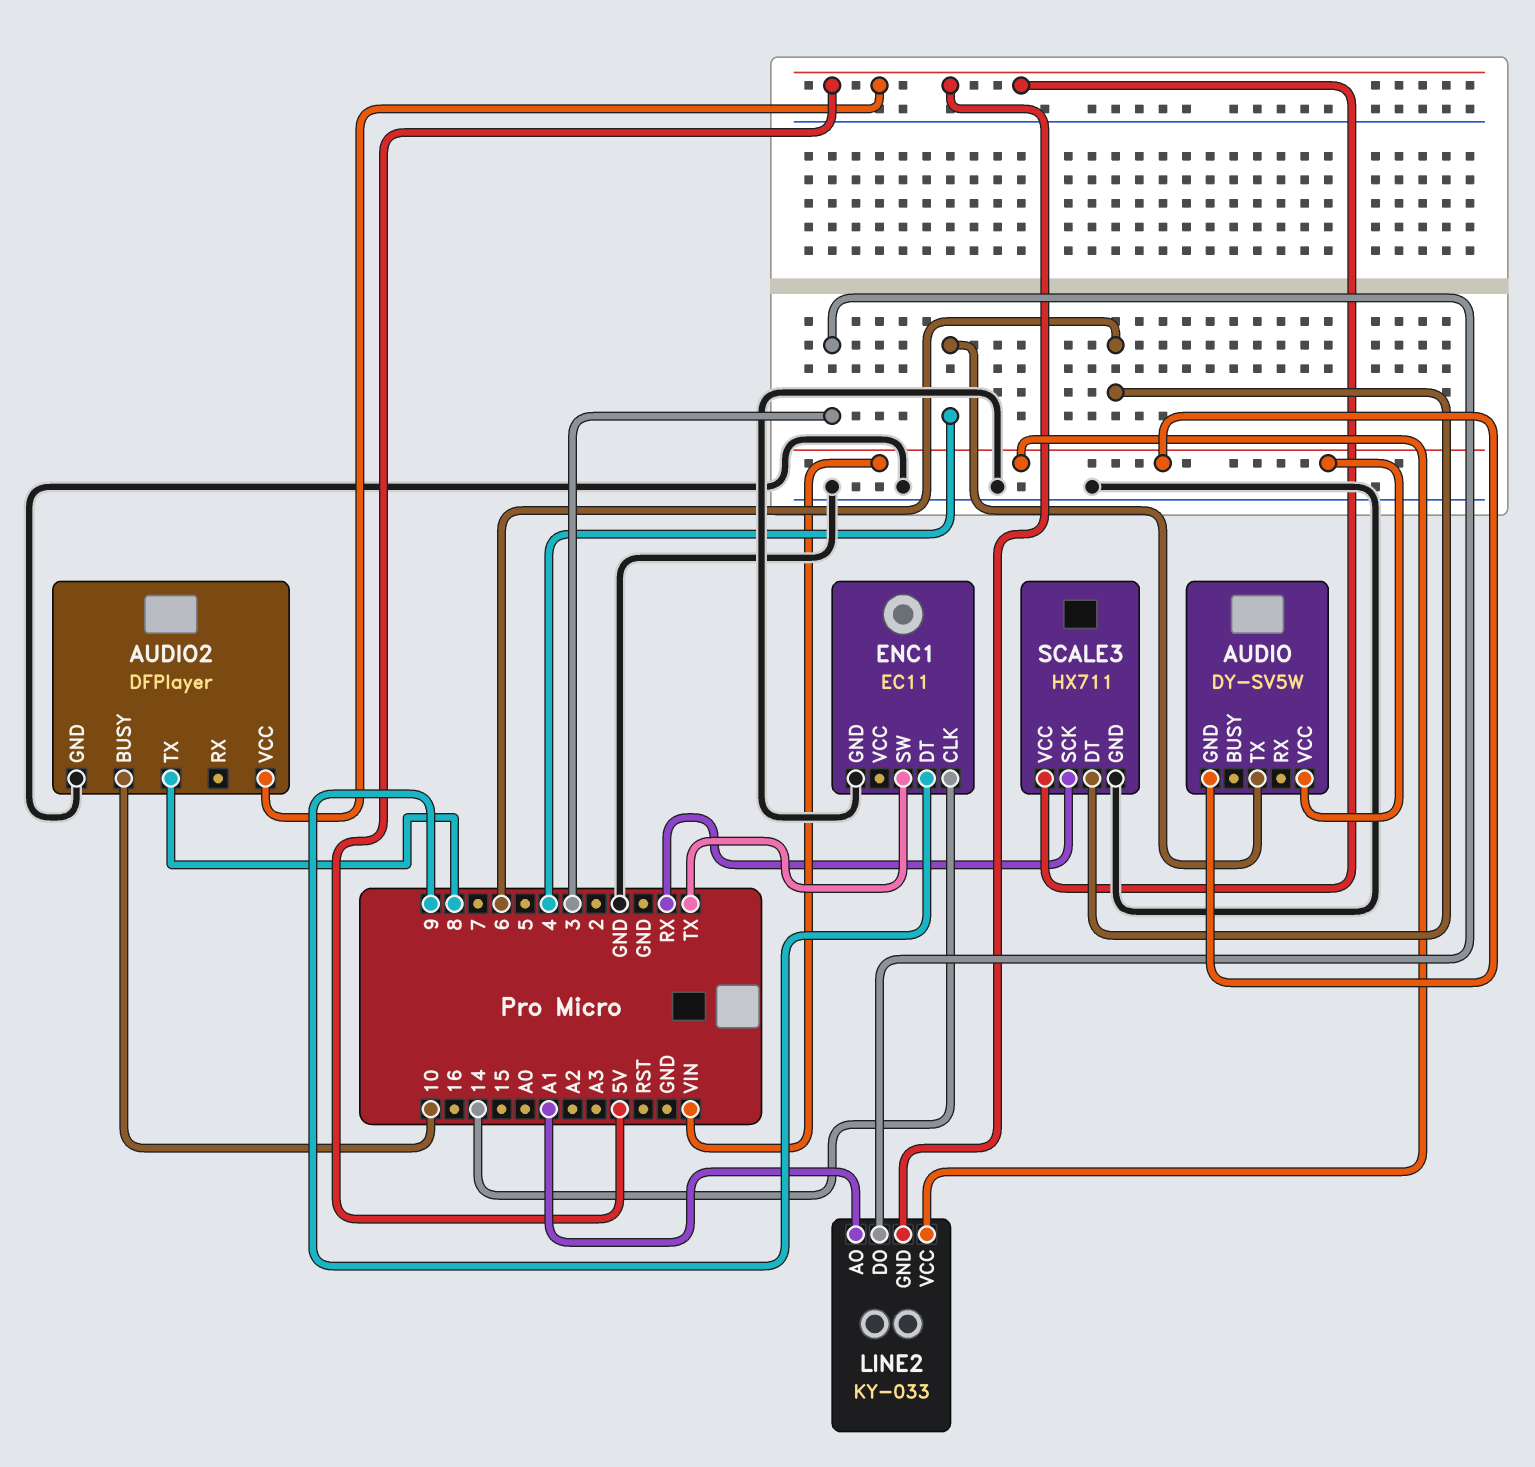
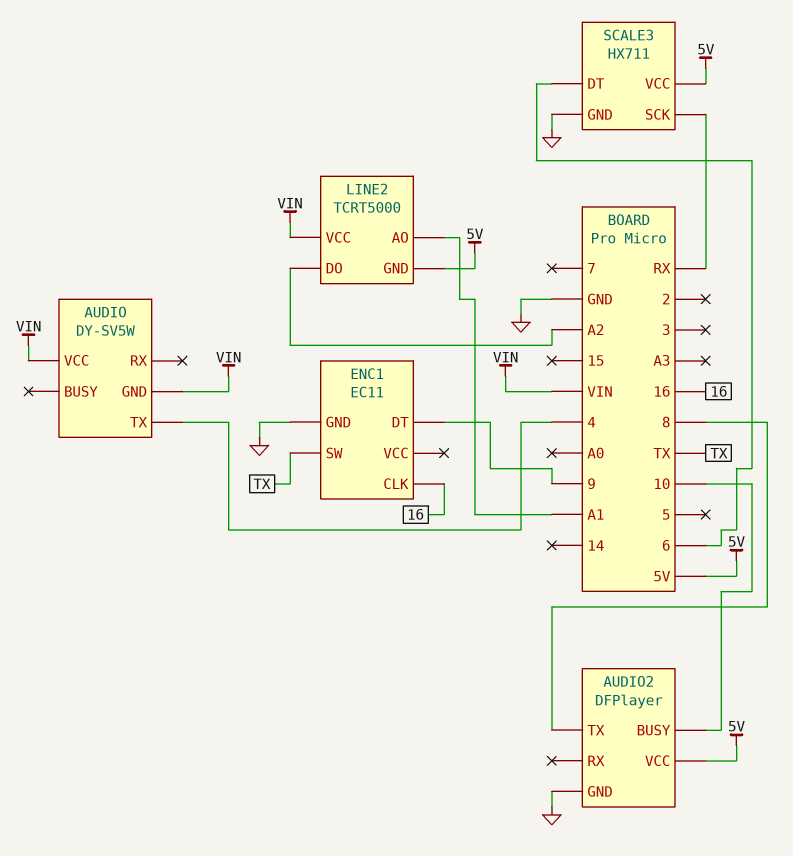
ENC1 pin CLK: 14 -> 16
LINE2: KY-033 -> TCRT5000
LINE2 pin DO: 3 -> A2

